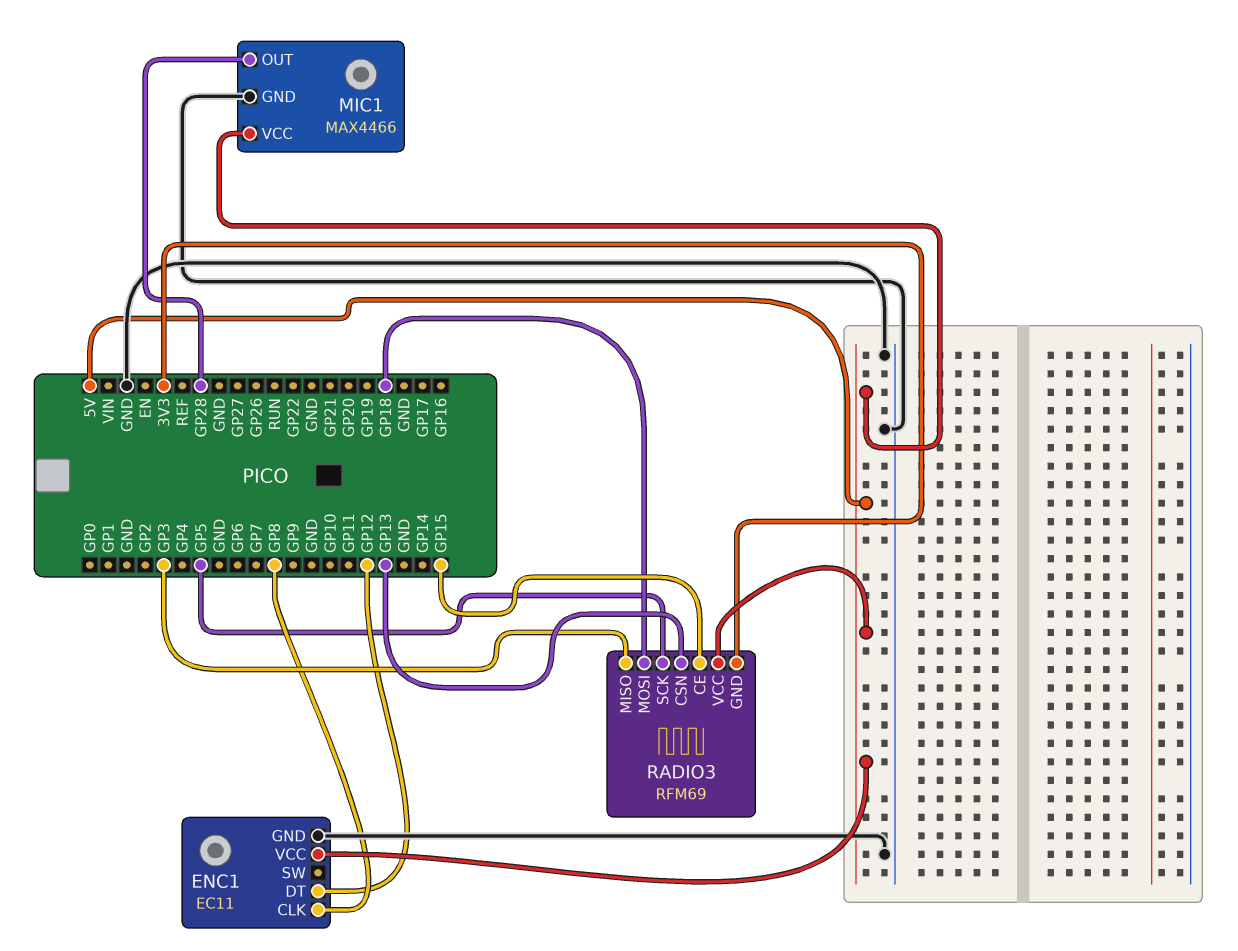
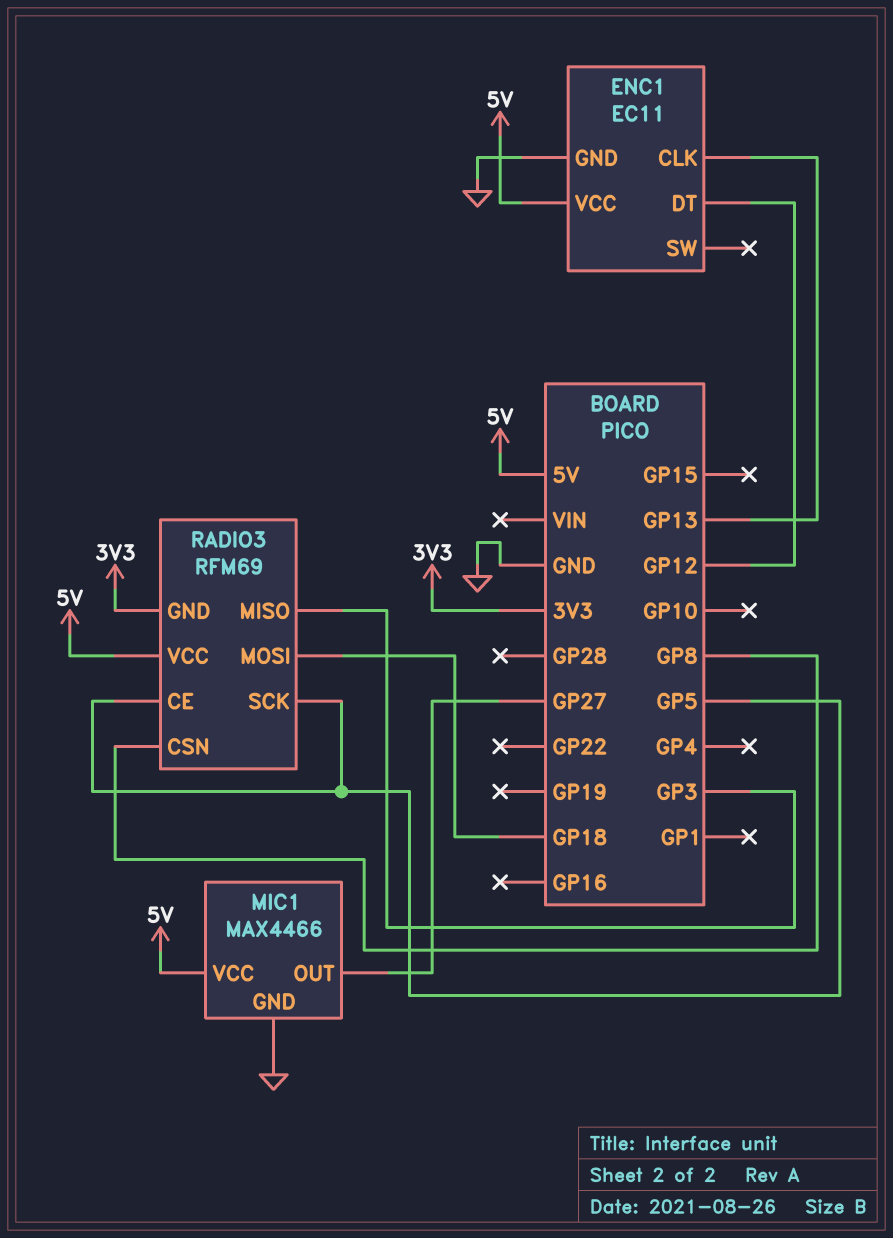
ENC1 pin CLK: GP8 -> GP13
MIC1 pin OUT: GP28 -> GP27
RADIO3 pin CE: GP15 -> GP5
RADIO3 pin CSN: GP13 -> GP8

